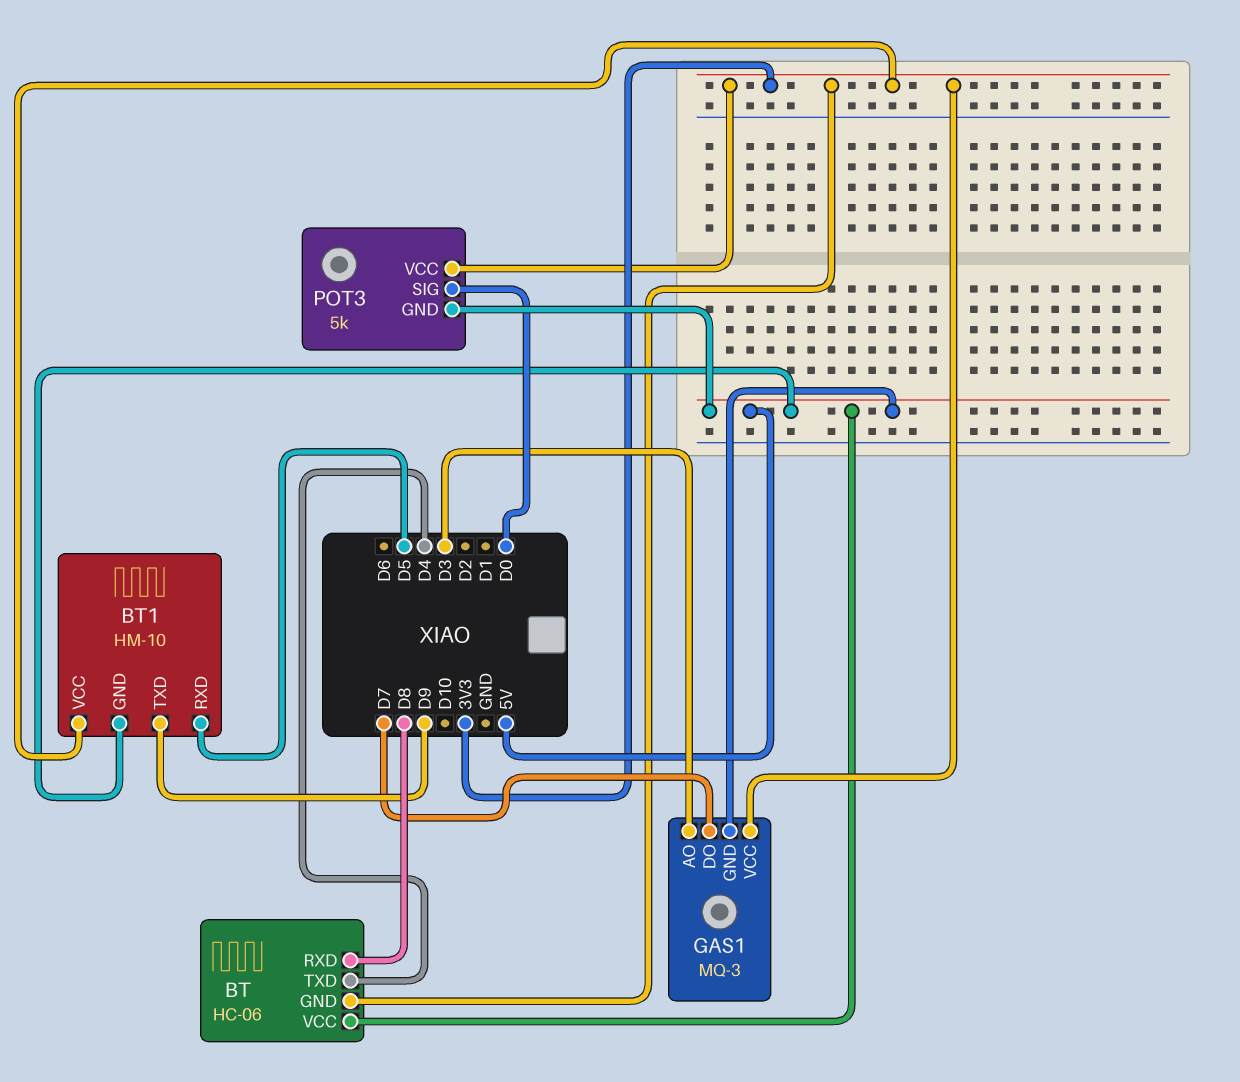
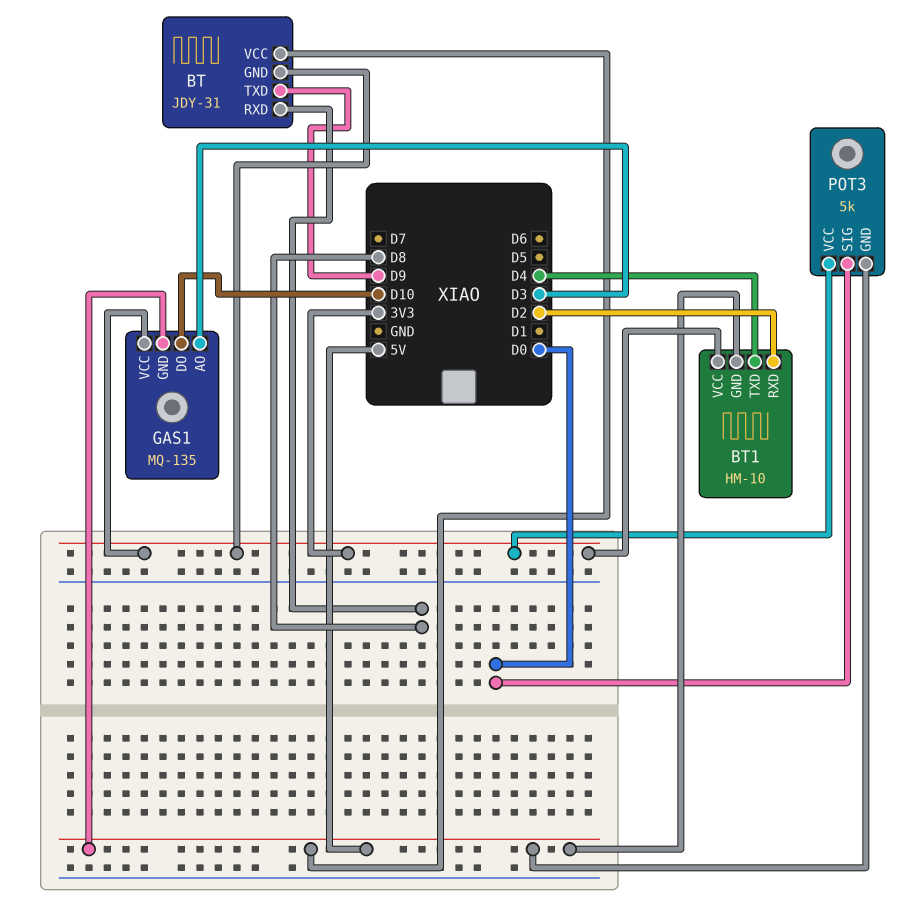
BT: HC-06 -> JDY-31
BT pin TXD: D4 -> D9
BT1 pin RXD: D5 -> D2
BT1 pin TXD: D9 -> D4
GAS1: MQ-3 -> MQ-135
GAS1 pin DO: D7 -> D10

